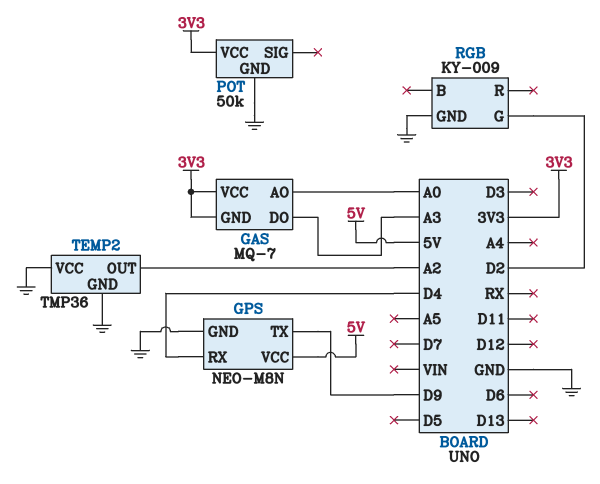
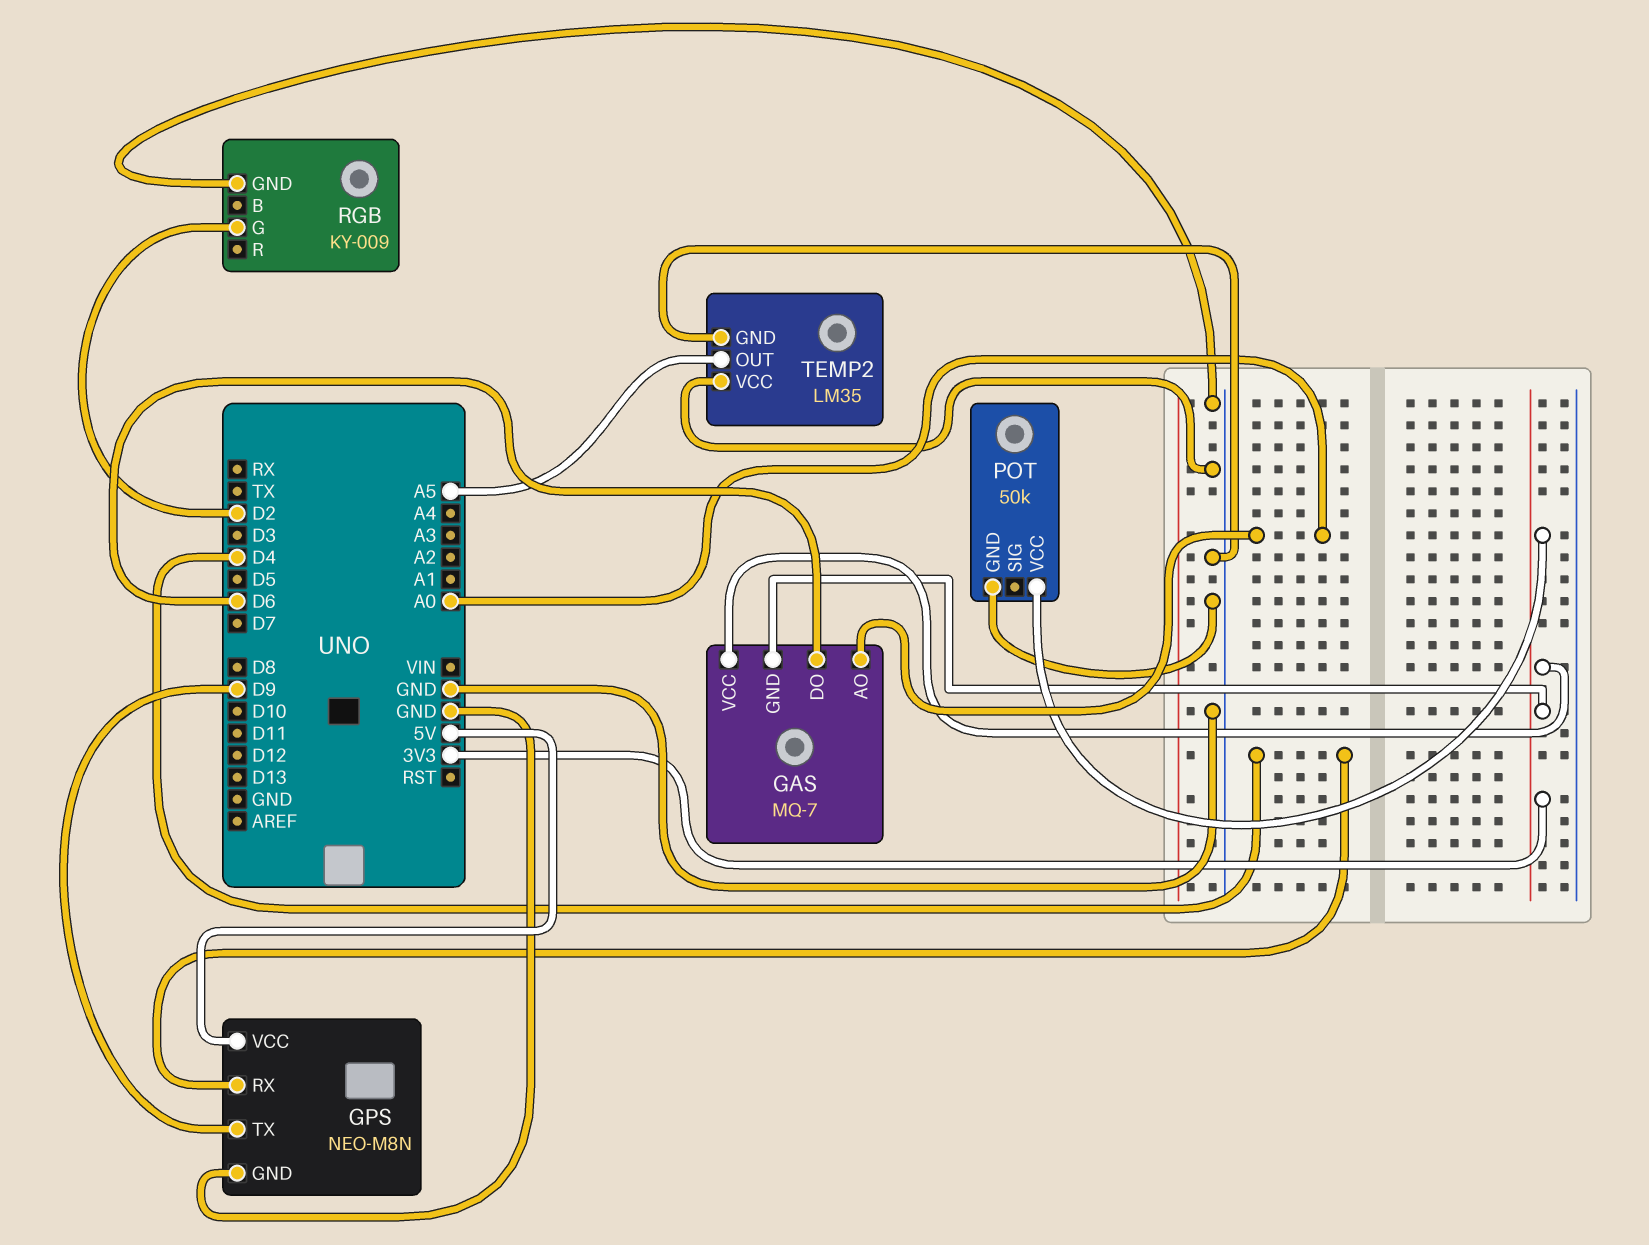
GAS pin DO: A3 -> D6
TEMP2: TMP36 -> LM35
TEMP2 pin OUT: A2 -> A5

